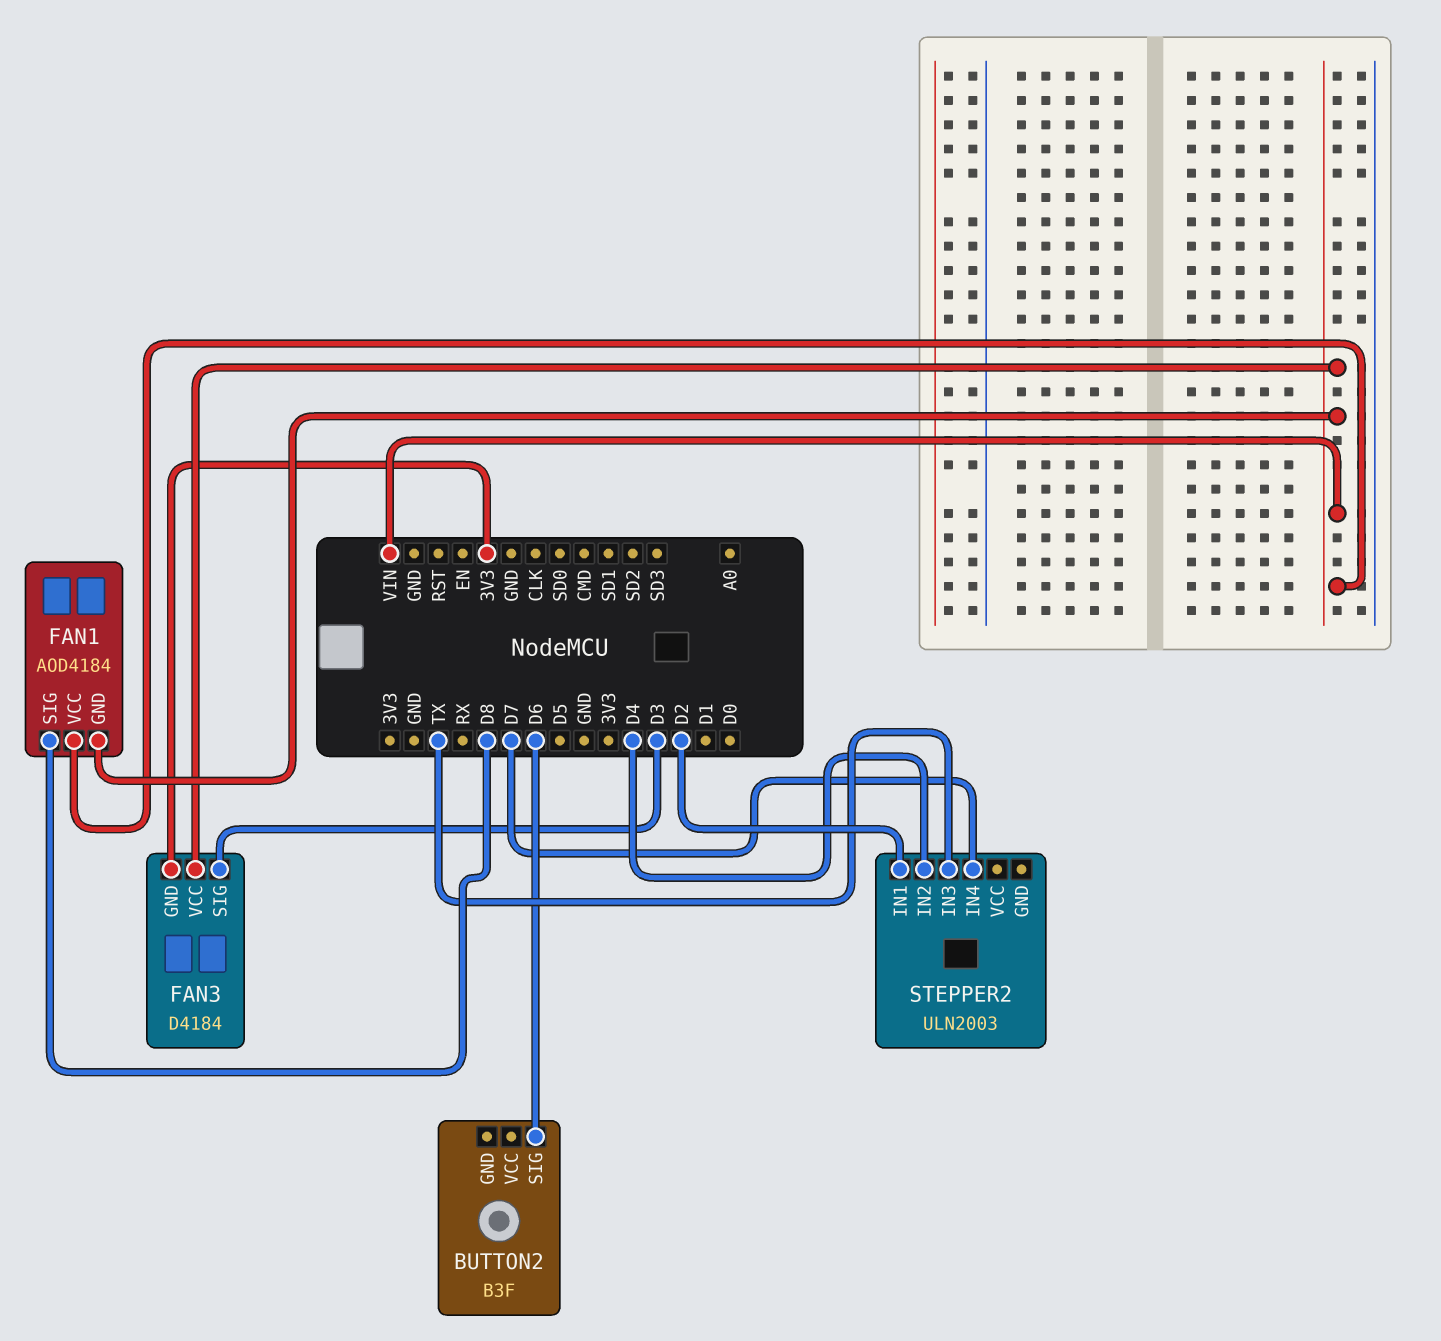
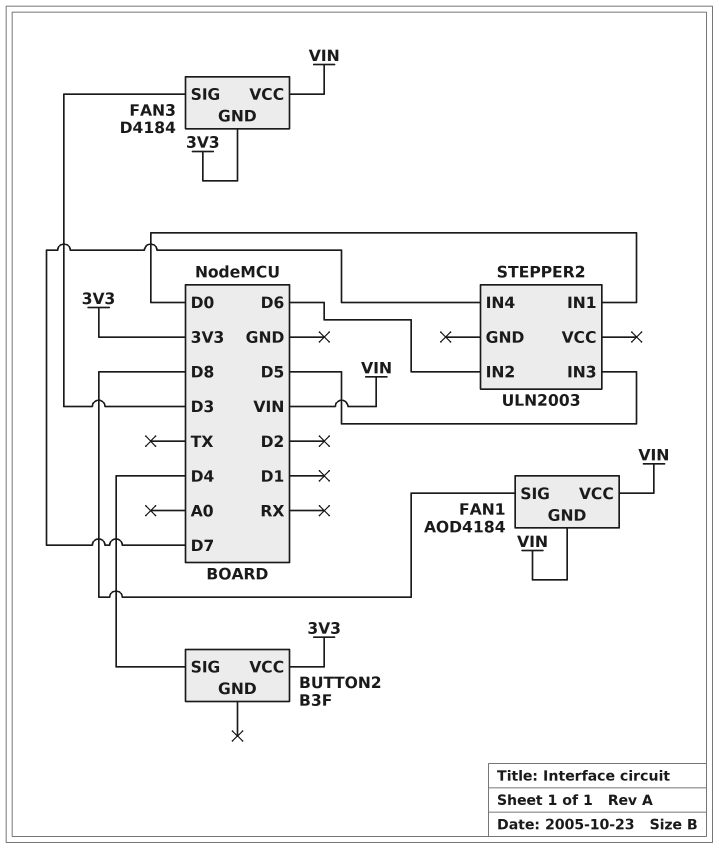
BUTTON2 pin SIG: D6 -> D4
BUTTON2 pin VCC: none -> 3V3
STEPPER2 pin IN1: D2 -> D0
STEPPER2 pin IN2: D4 -> D6
STEPPER2 pin IN3: TX -> D5

